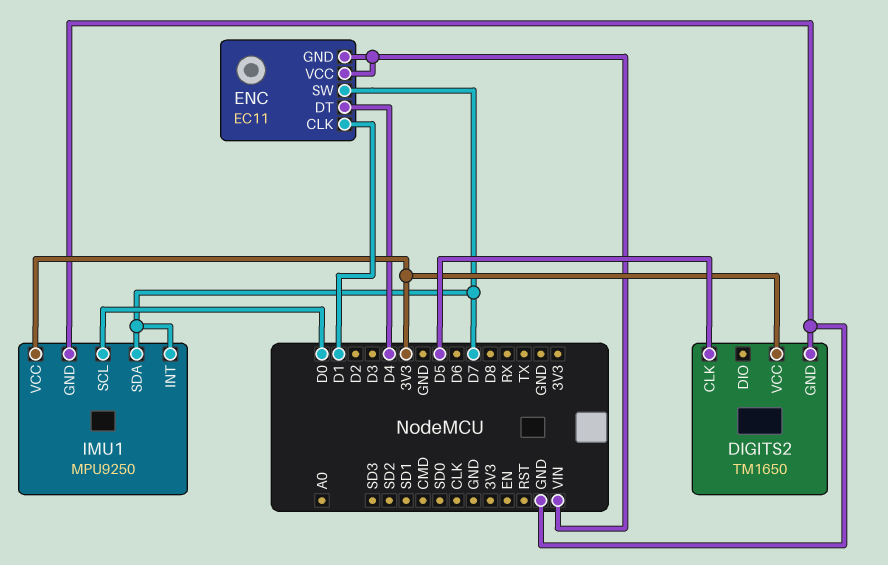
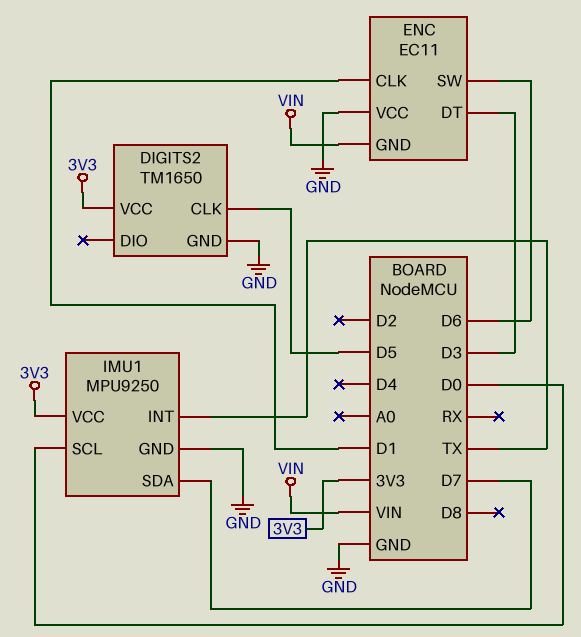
ENC pin DT: D4 -> D3
ENC pin SW: D7 -> D6
ENC pin VCC: VIN -> GND
IMU1 pin INT: D7 -> TX

